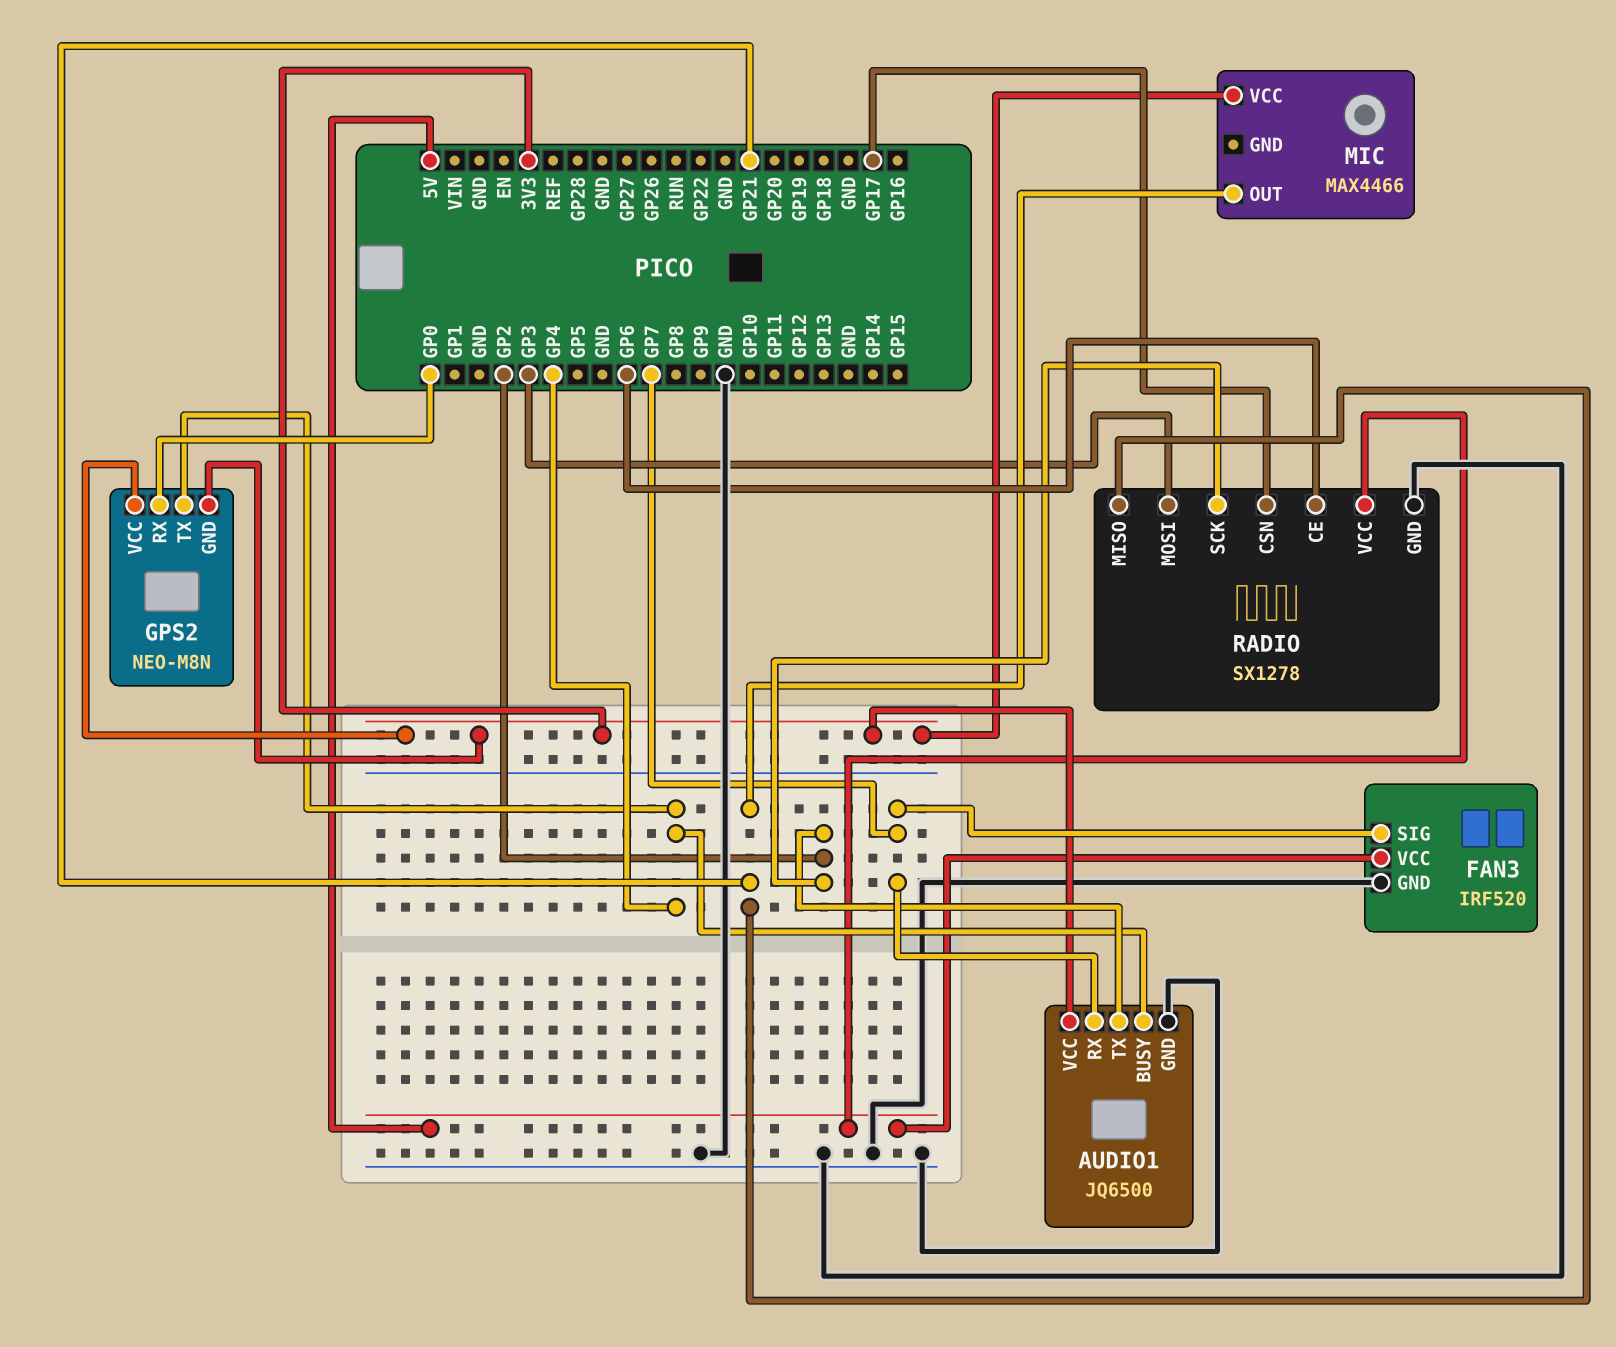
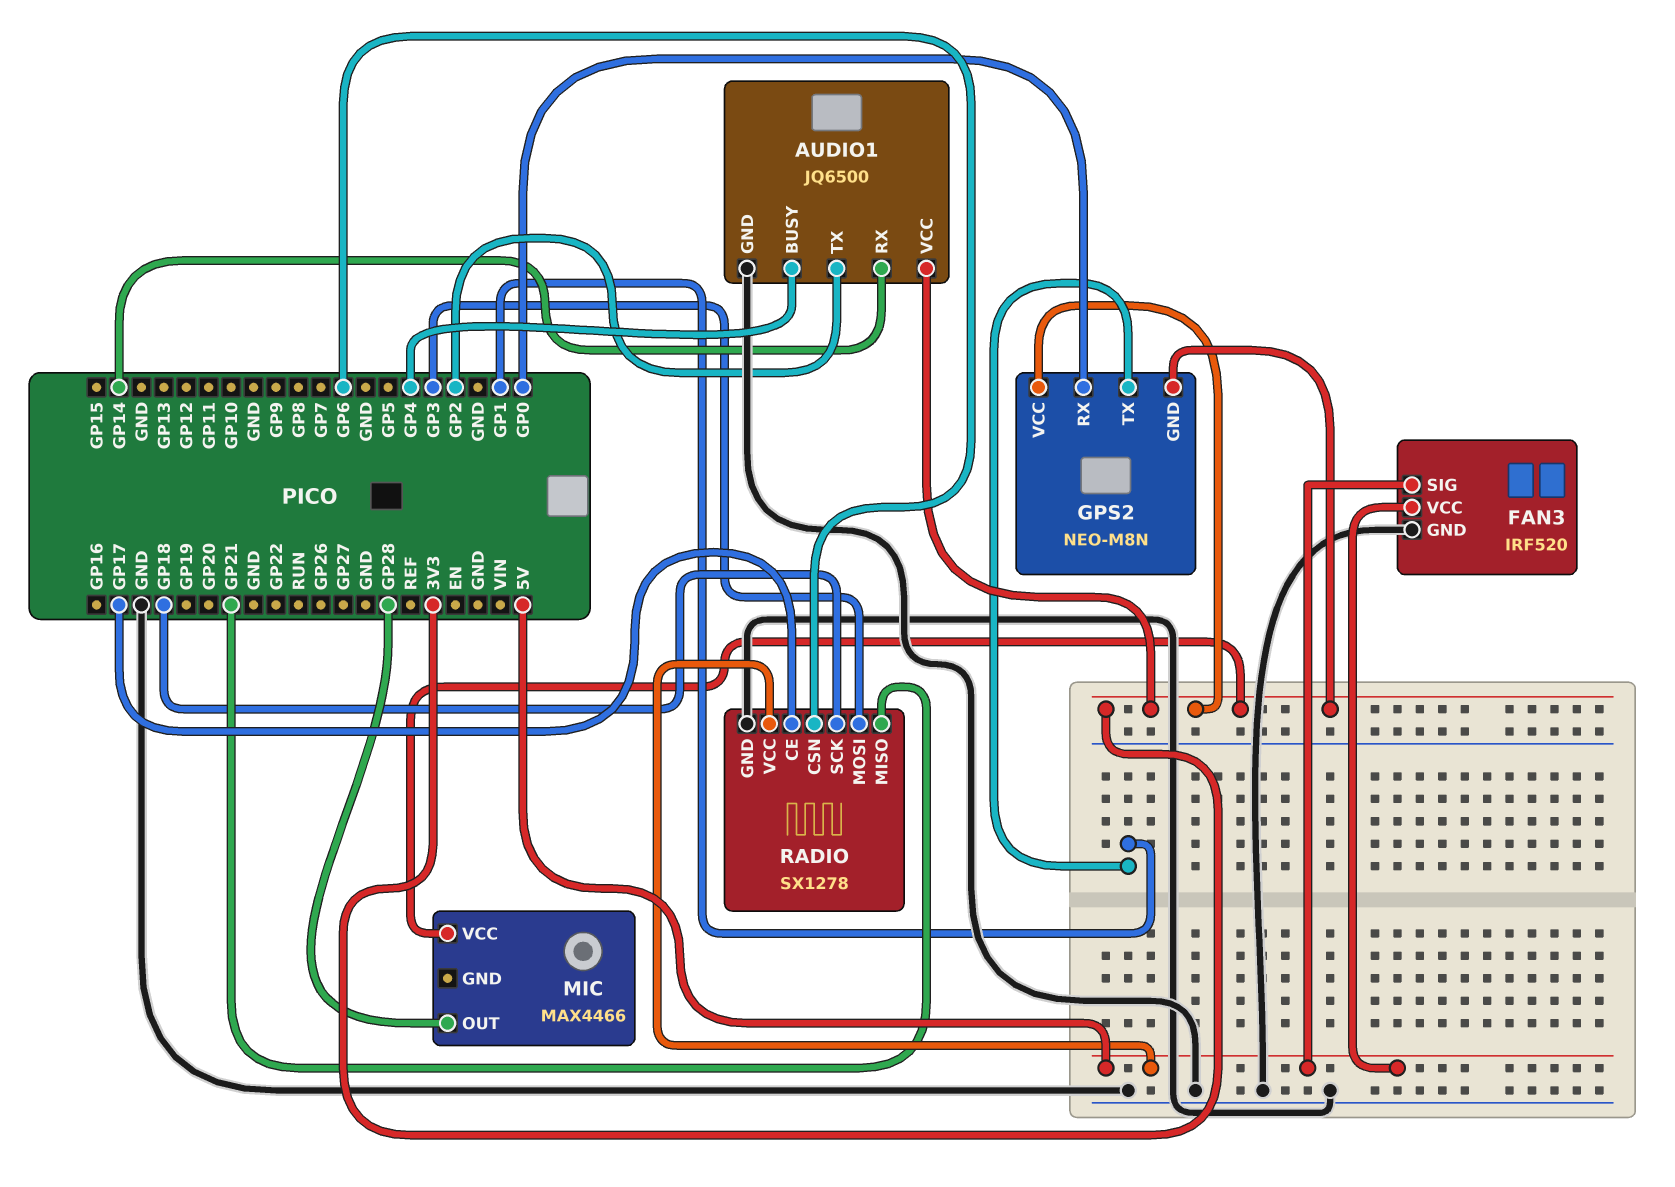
AUDIO1 pin RX: GP7 -> GP14
FAN3 pin SIG: GP7 -> 5V
GPS2 pin TX: GP4 -> GP1
MIC pin OUT: GP21 -> GP28
RADIO pin CE: GP6 -> GP17
RADIO pin CSN: GP17 -> GP6
RADIO pin SCK: GP2 -> GP18

